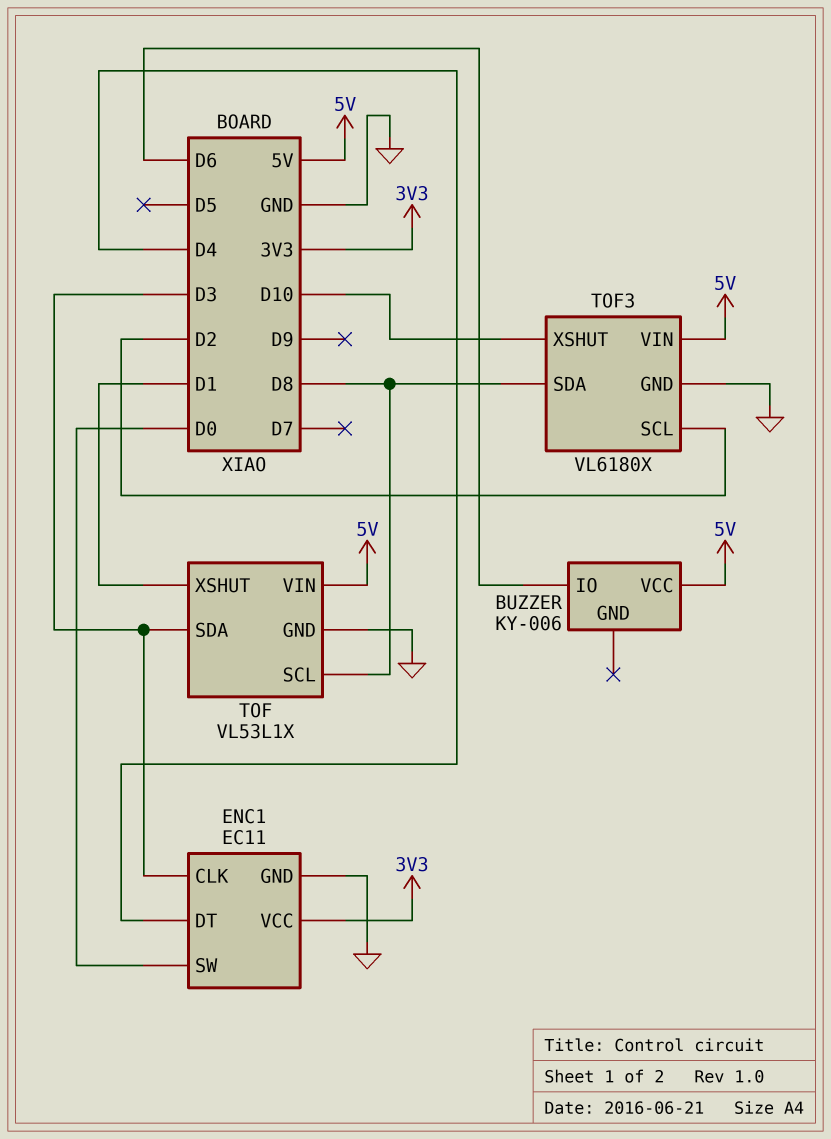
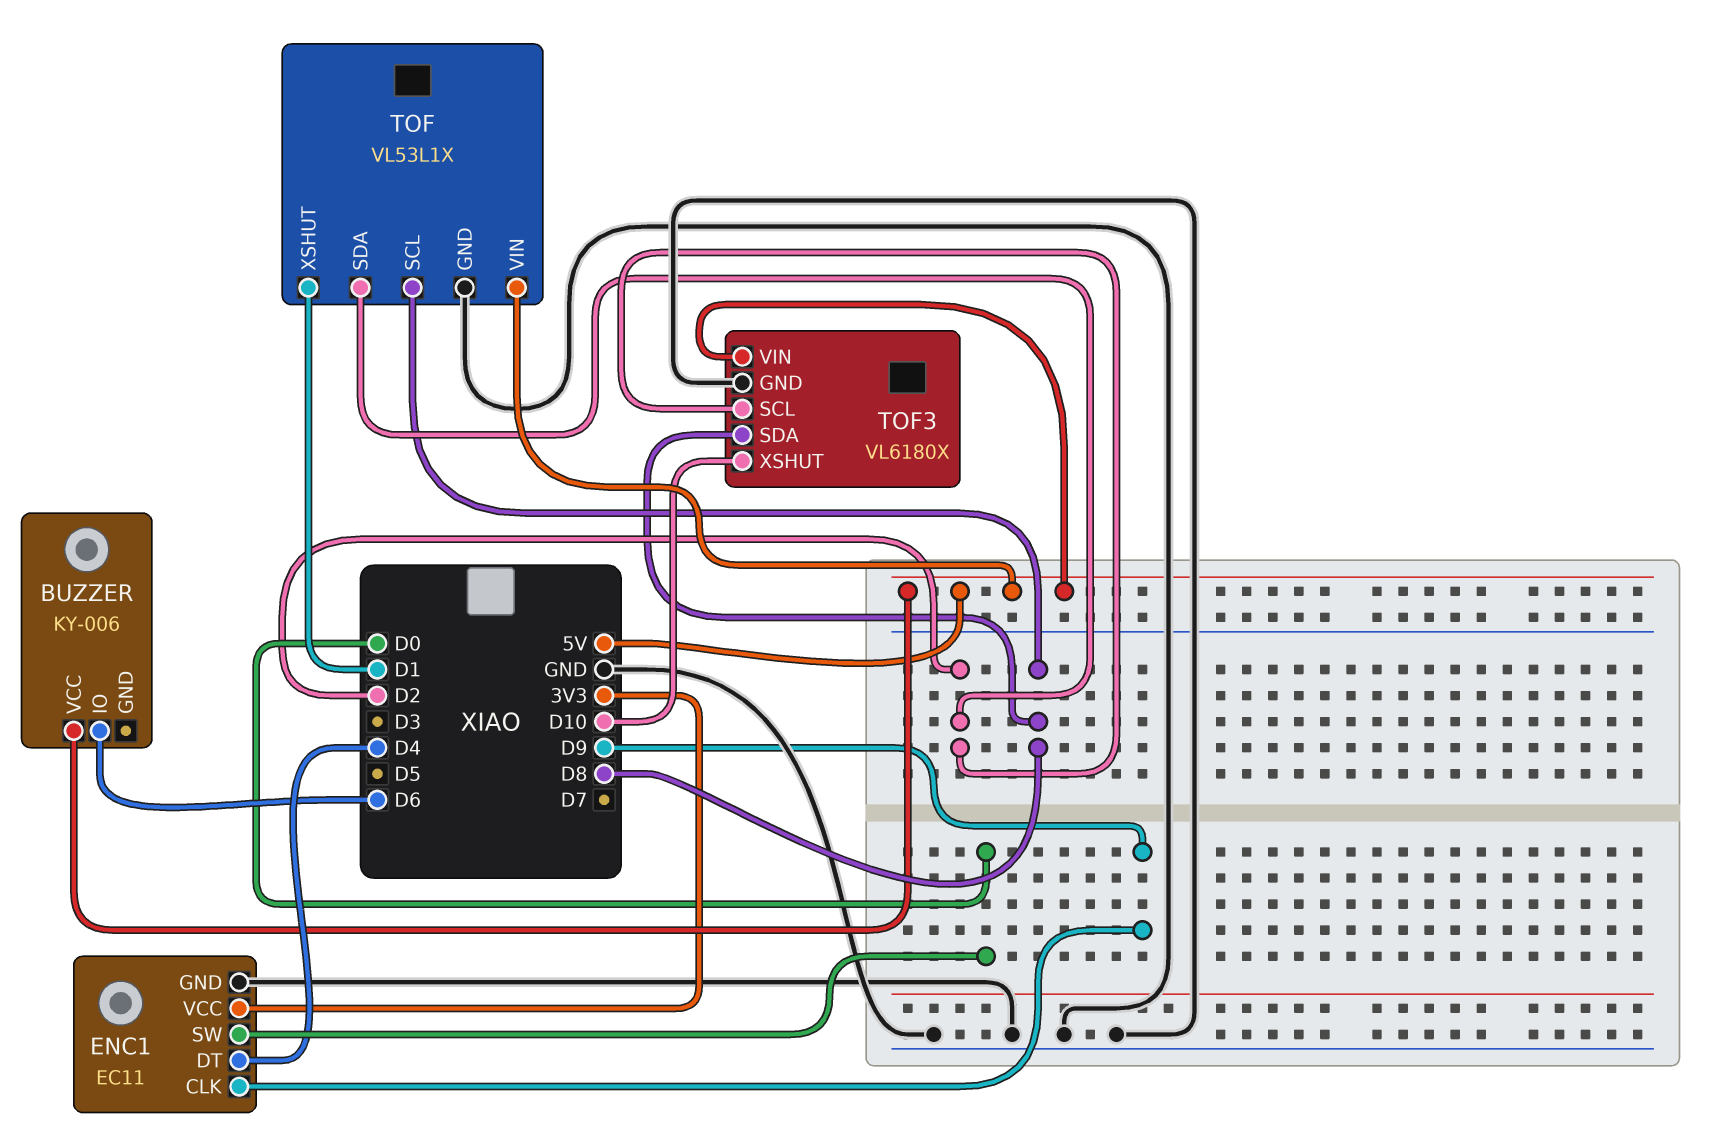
ENC1 pin CLK: D3 -> D9
TOF pin SDA: D3 -> D2

